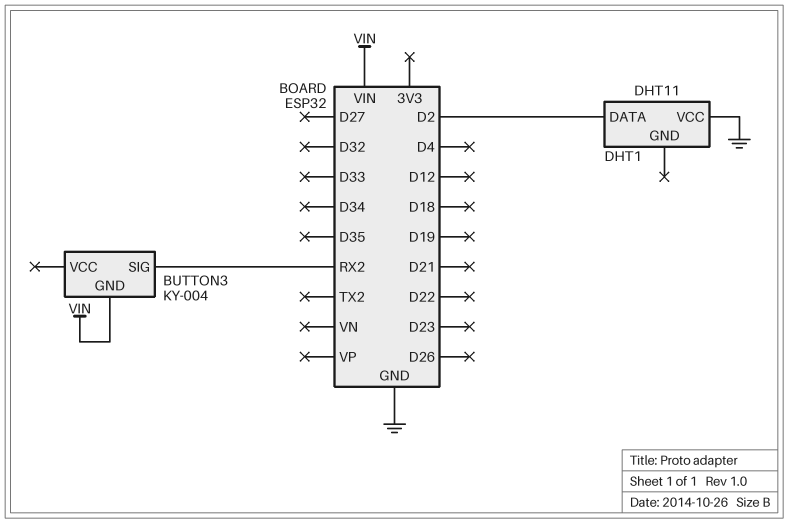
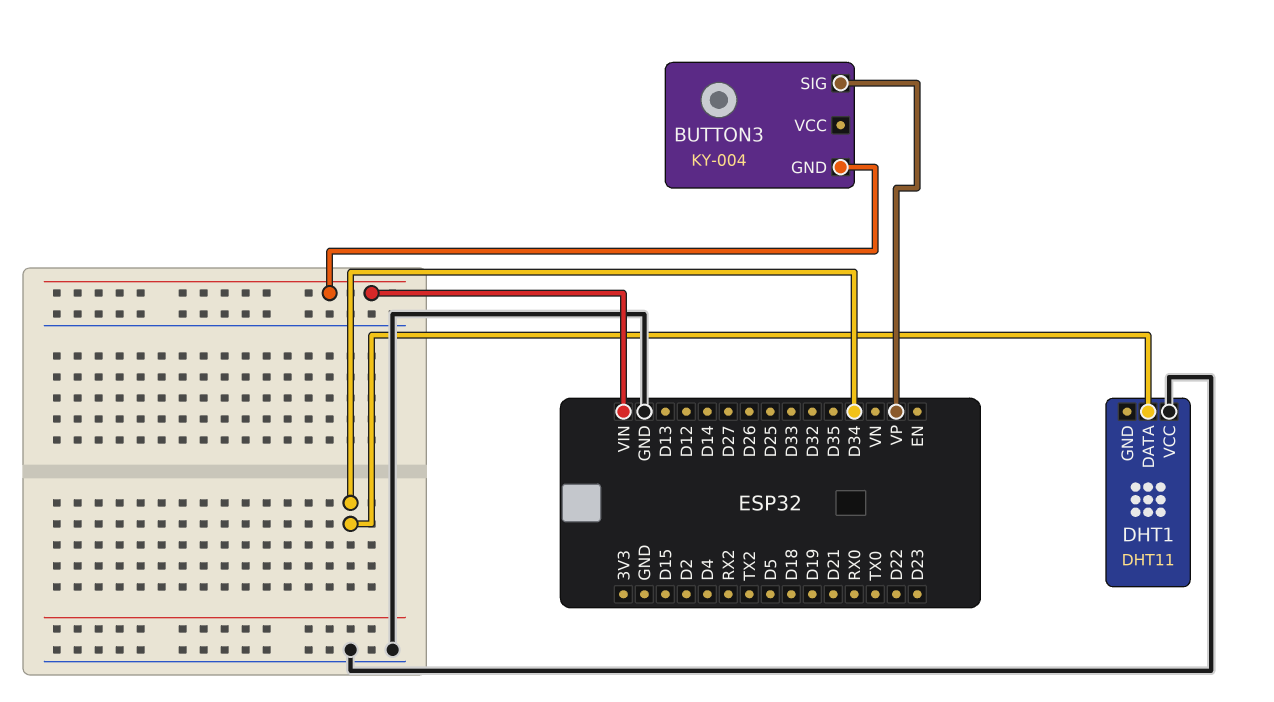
BUTTON3 pin SIG: RX2 -> VP
DHT1 pin DATA: D2 -> D34

